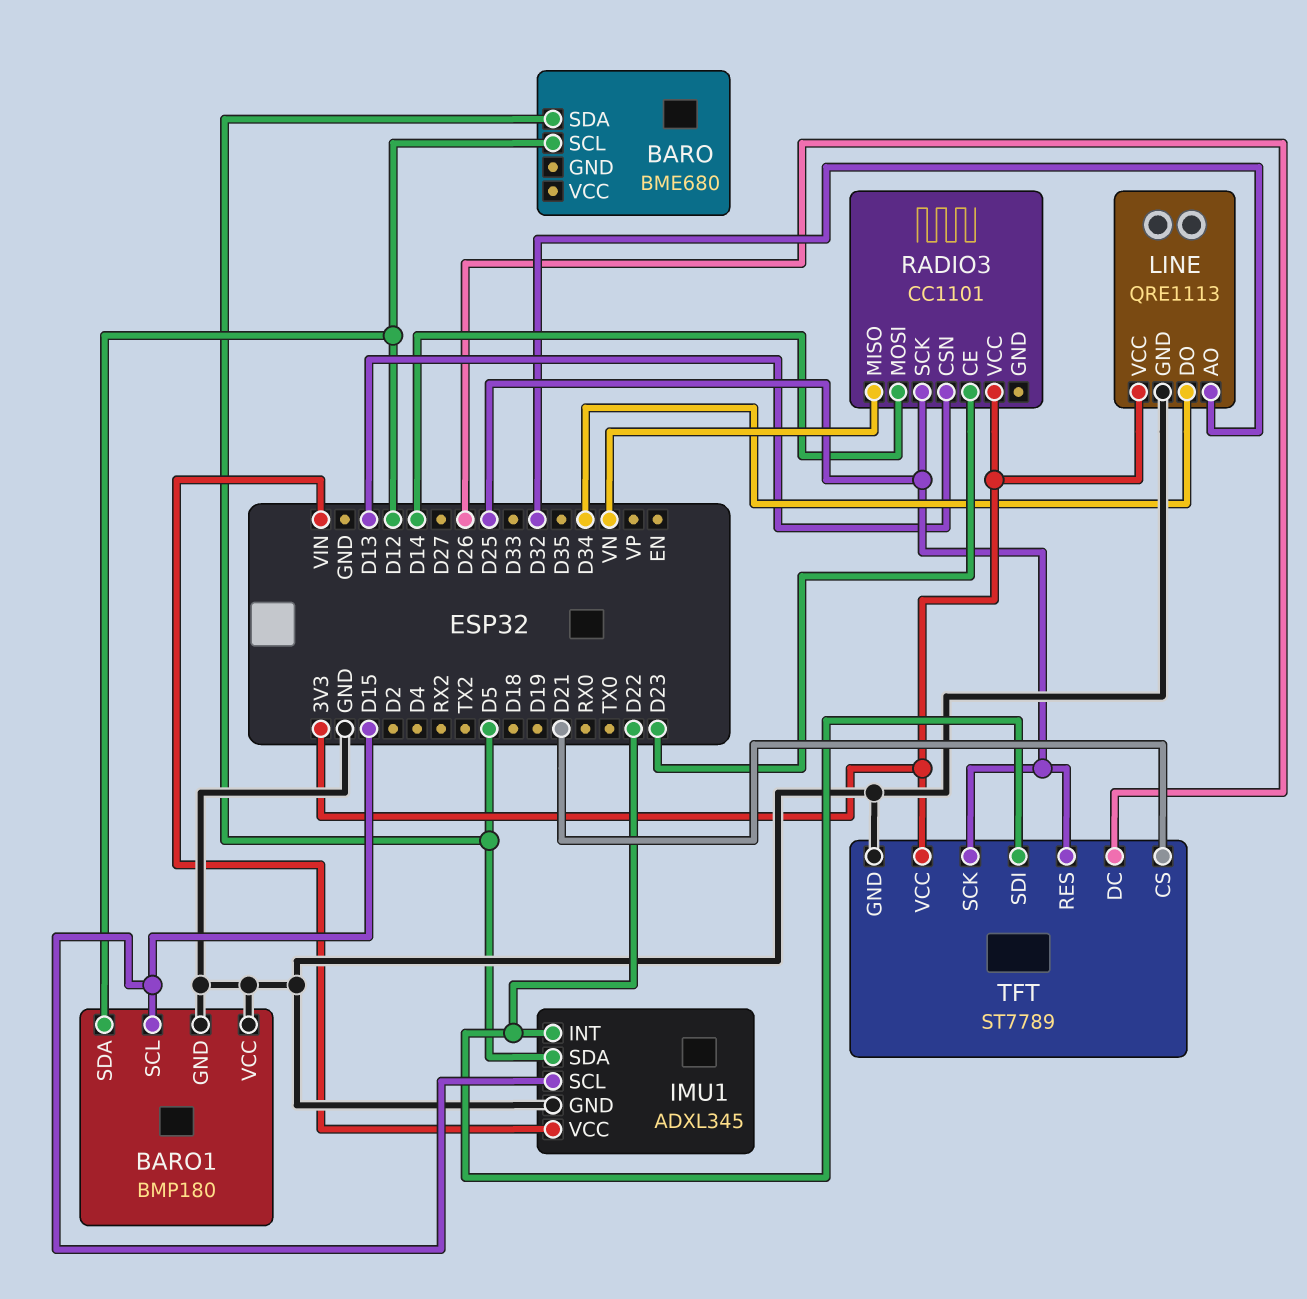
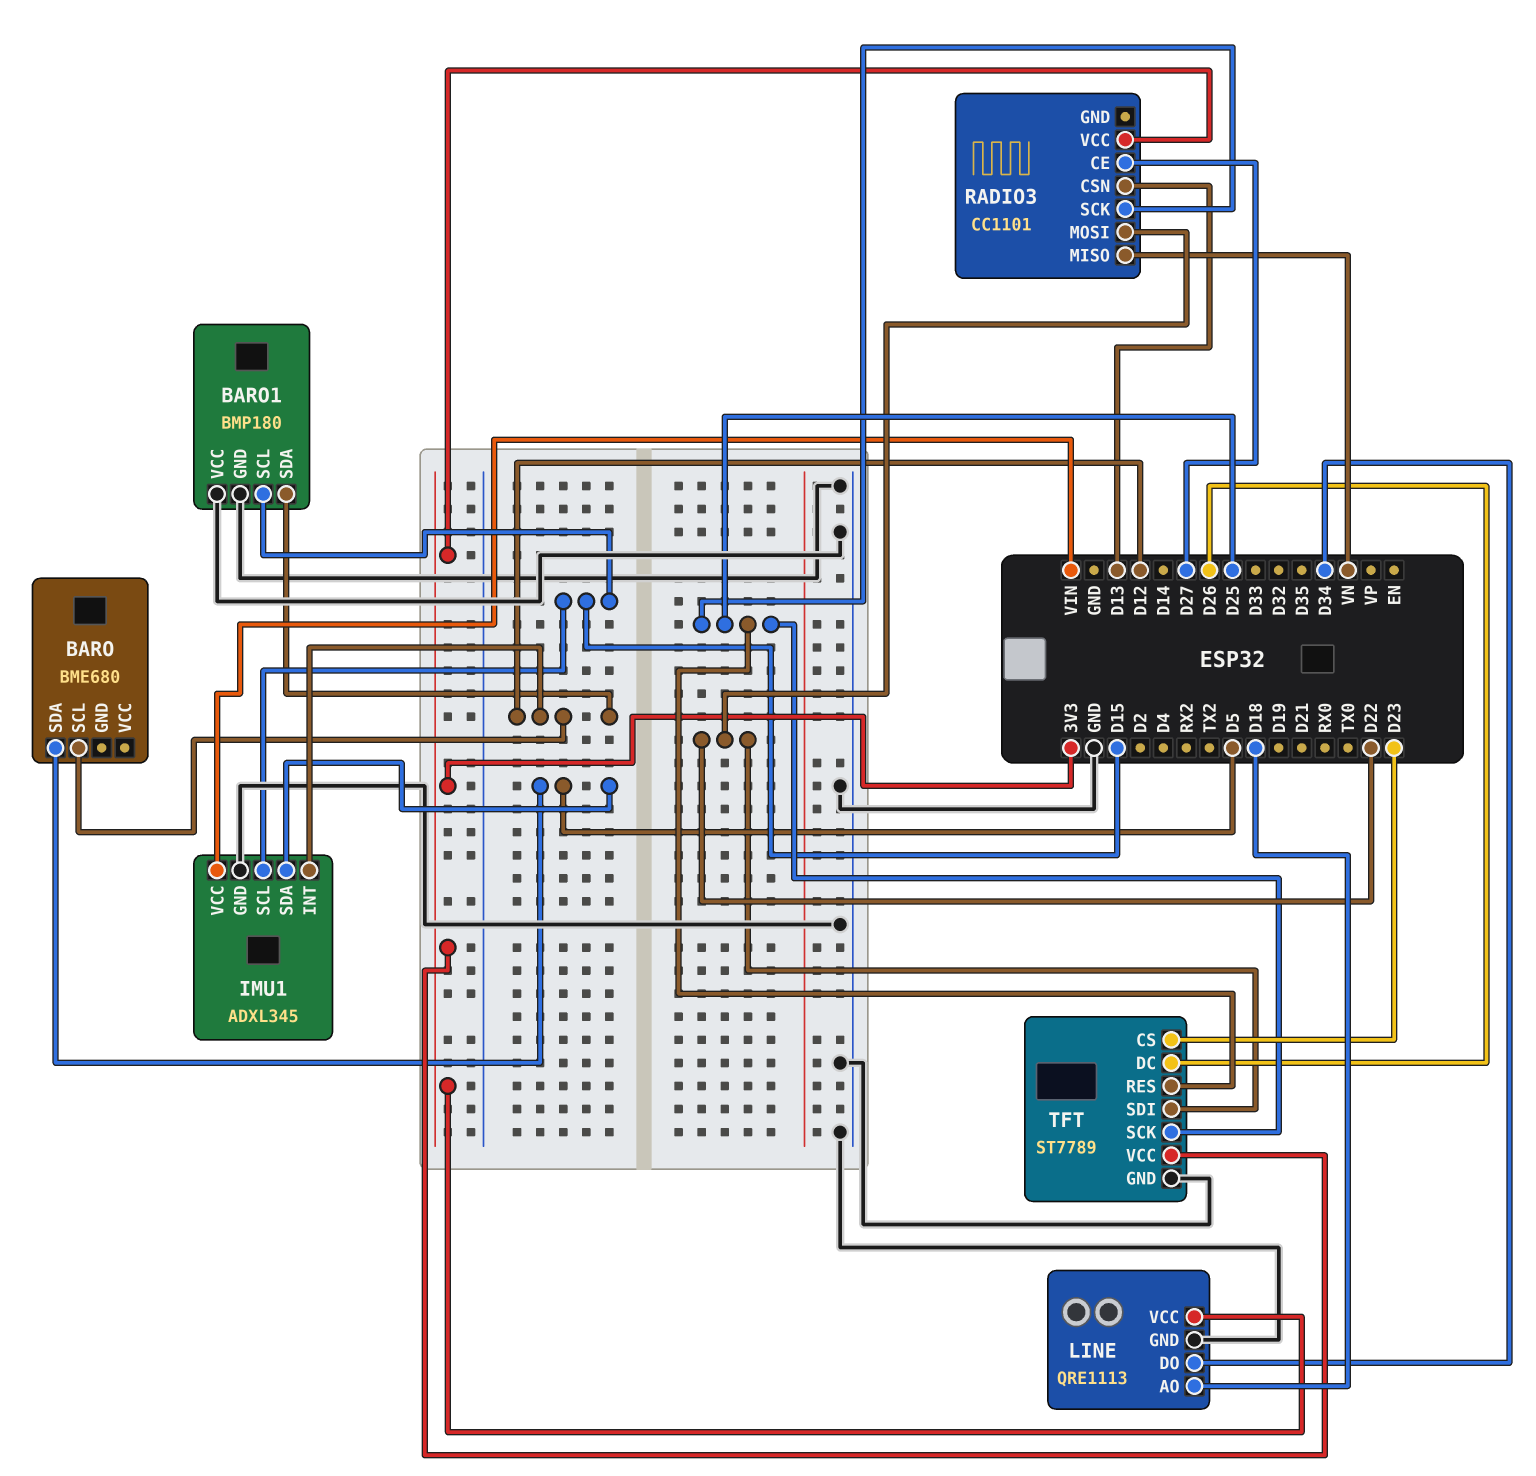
IMU1 pin INT: D22 -> D12
LINE pin AO: D32 -> D18
RADIO3 pin CE: D23 -> D27
RADIO3 pin MOSI: D14 -> D22
TFT pin CS: D21 -> D23

